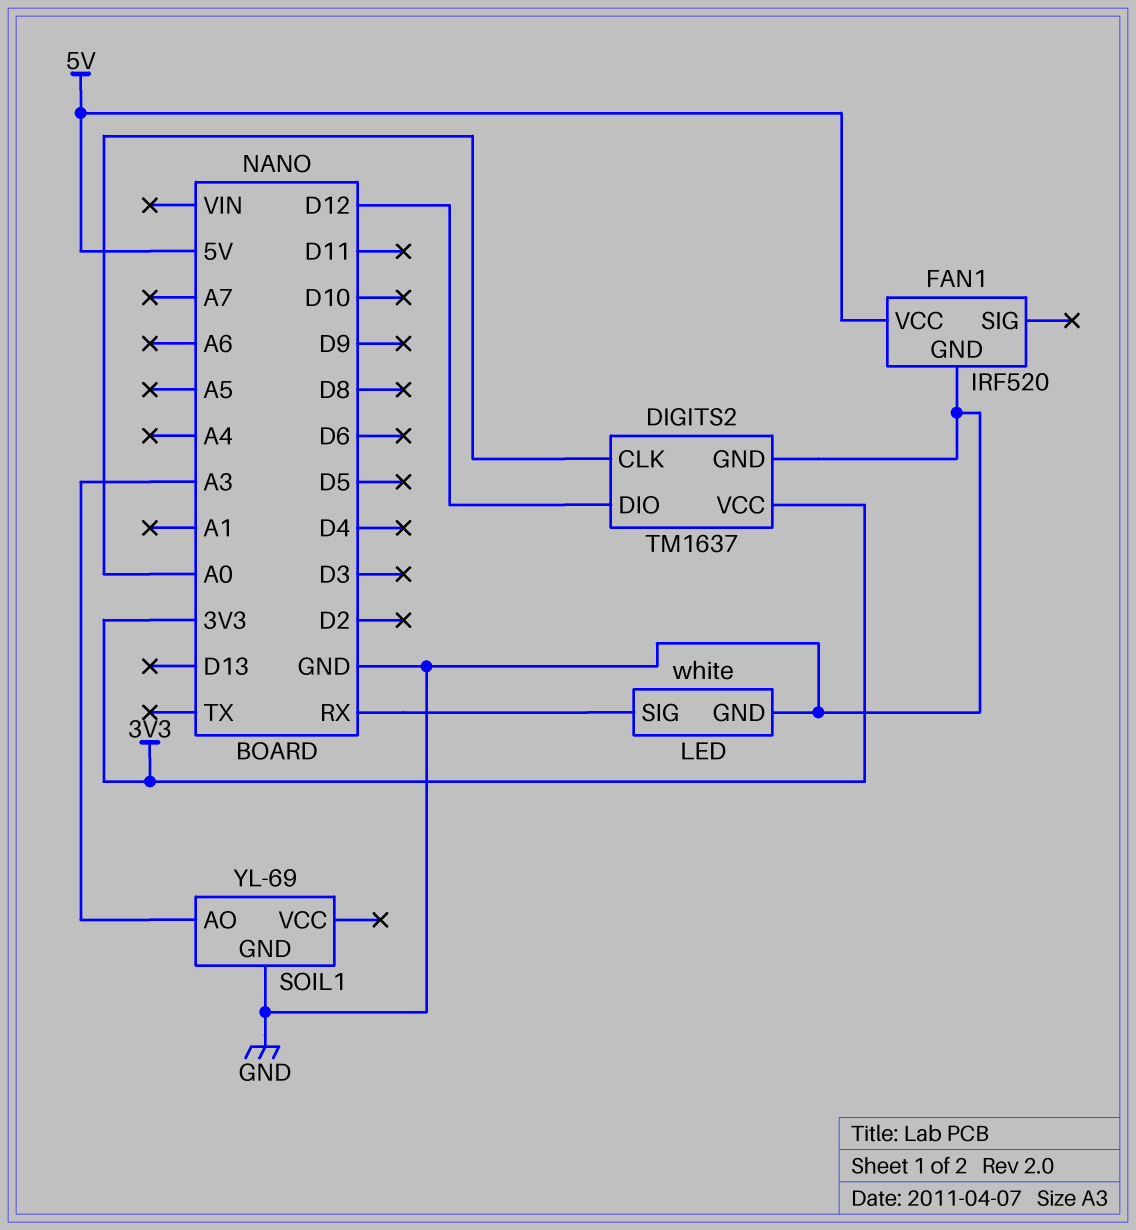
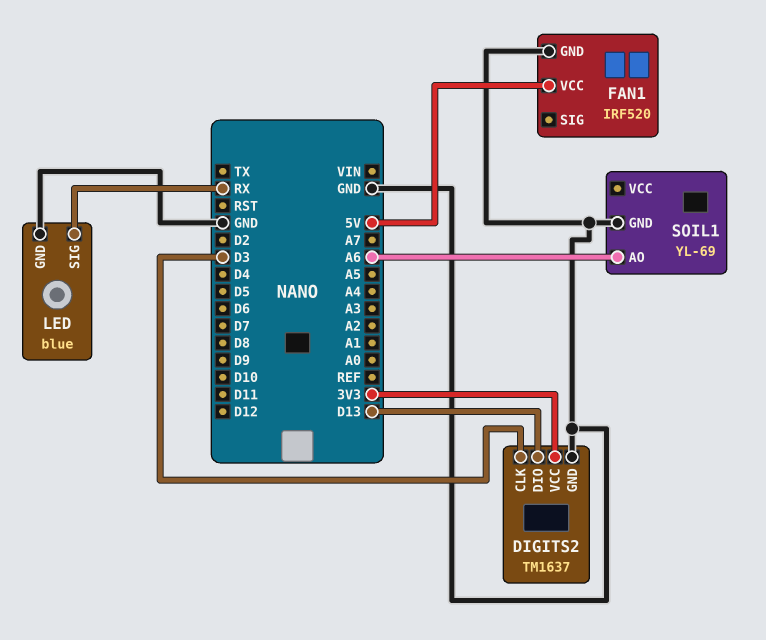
DIGITS2 pin CLK: A0 -> D3
DIGITS2 pin DIO: D12 -> D13
LED: white -> blue
SOIL1 pin AO: A3 -> A6

